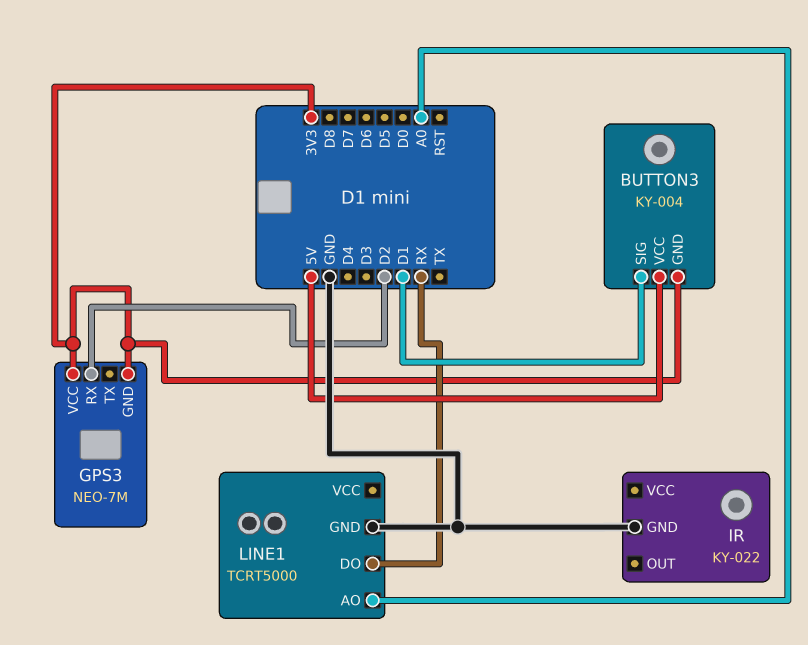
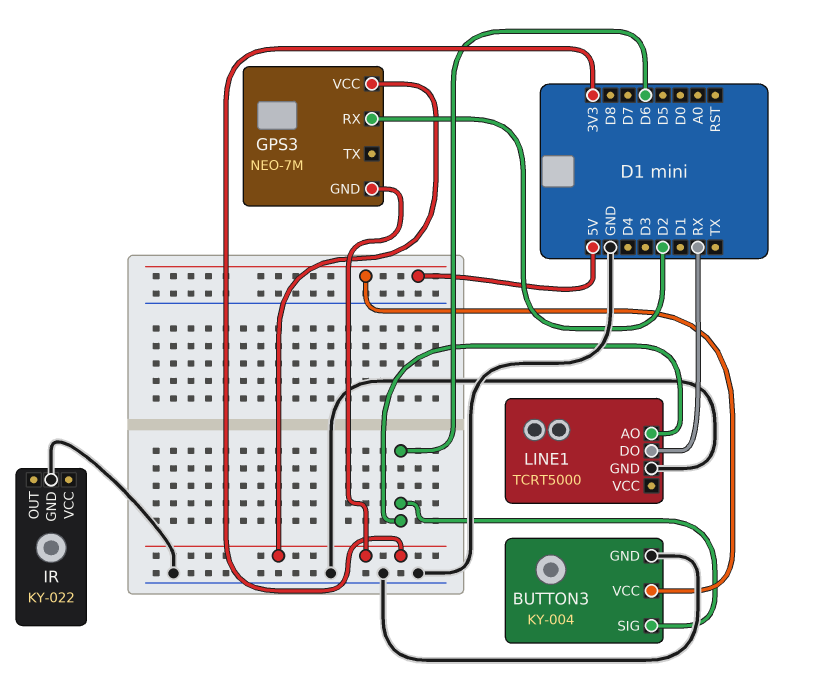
BUTTON3 pin GND: 3V3 -> GND
BUTTON3 pin SIG: D1 -> D6
LINE1 pin AO: A0 -> D6

